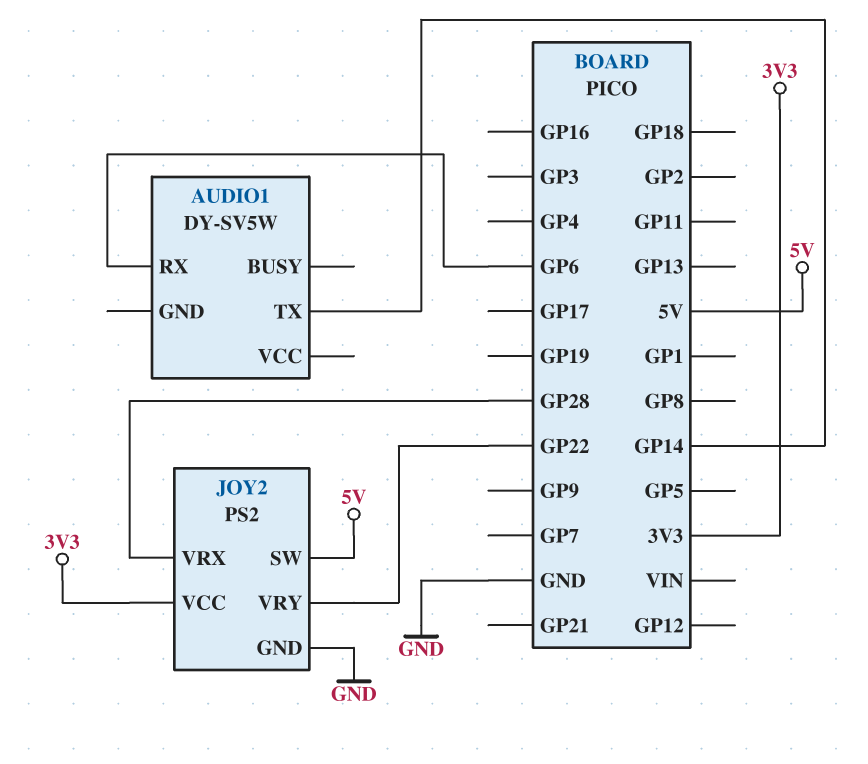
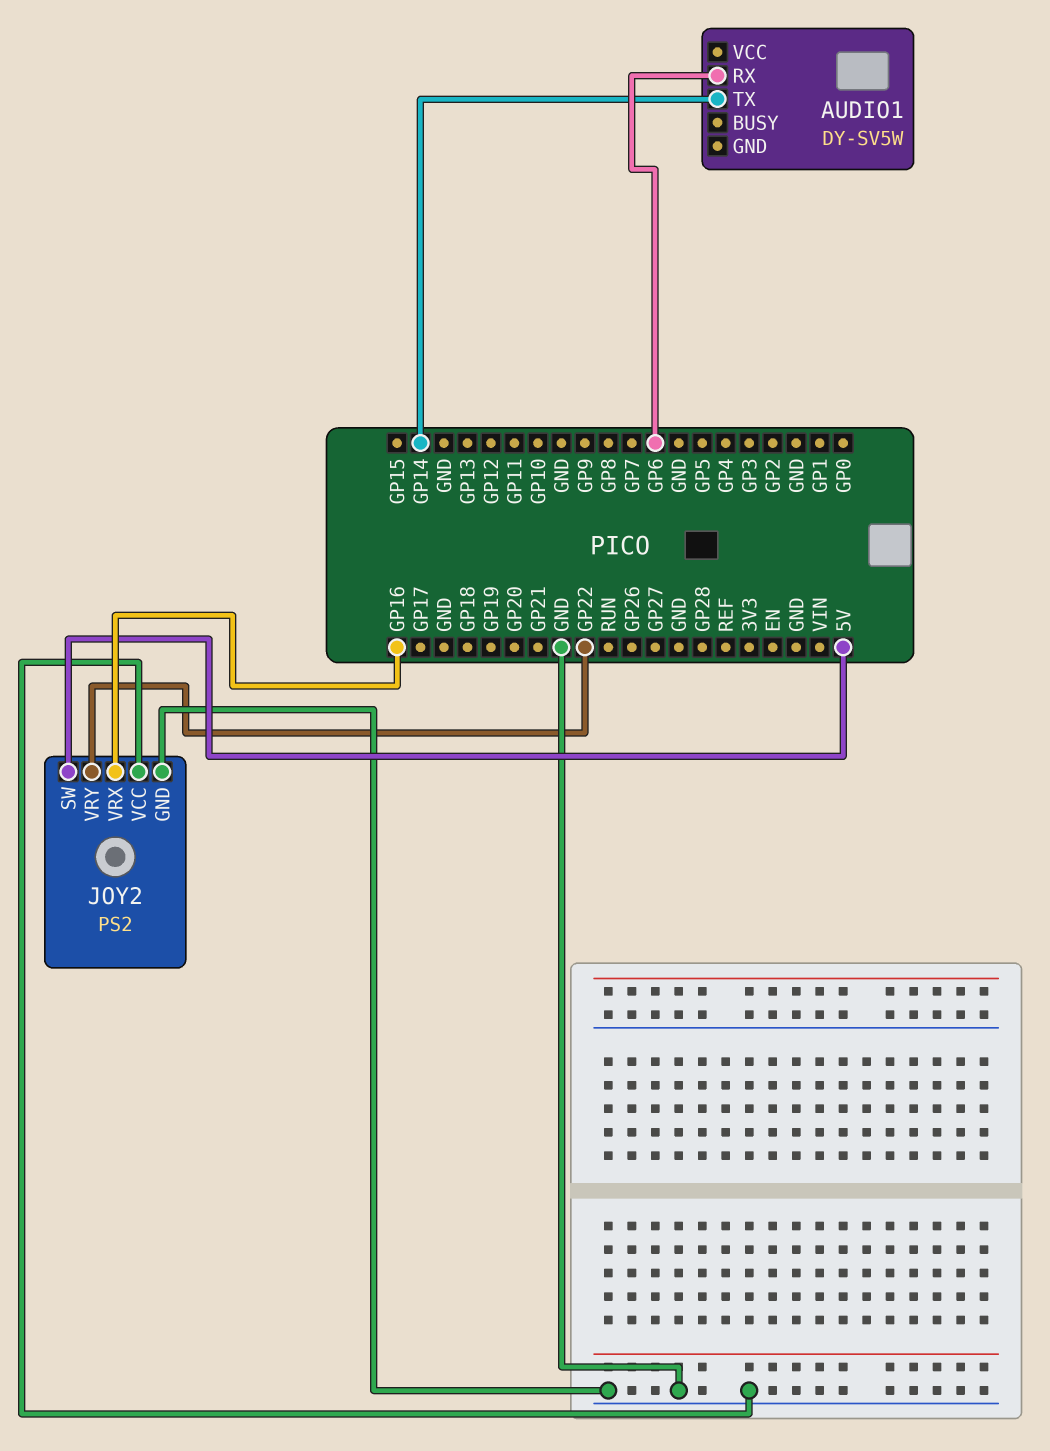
JOY2 pin VCC: 3V3 -> GND
JOY2 pin VRX: GP28 -> GP16

